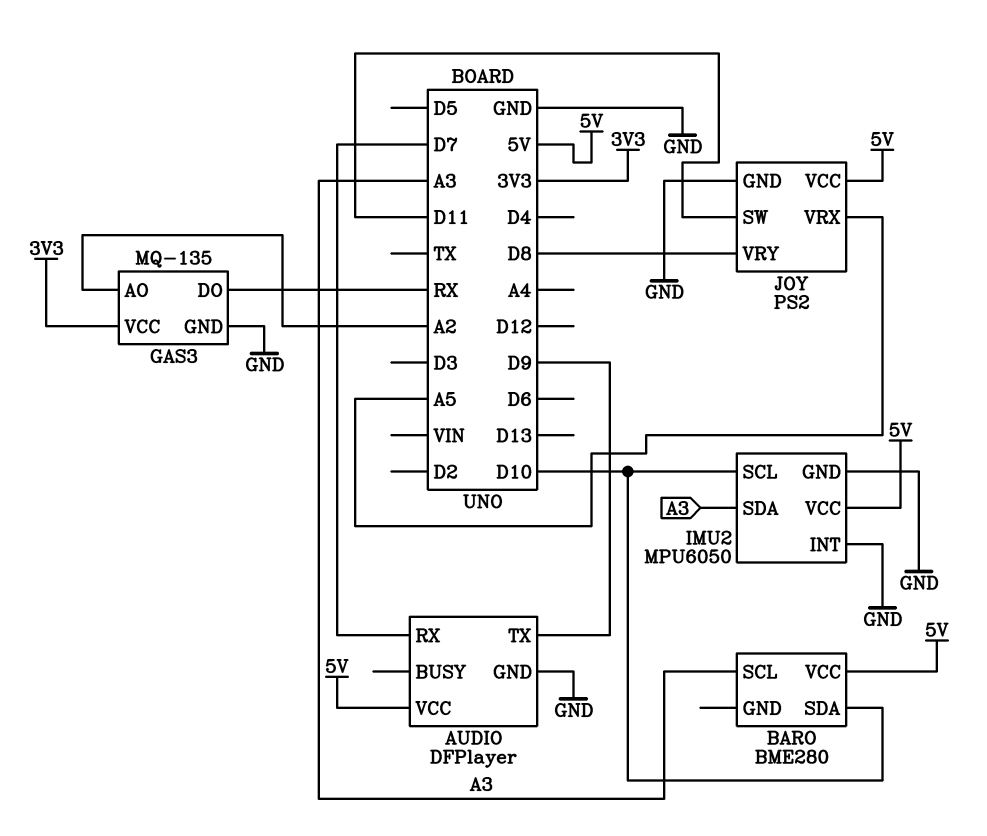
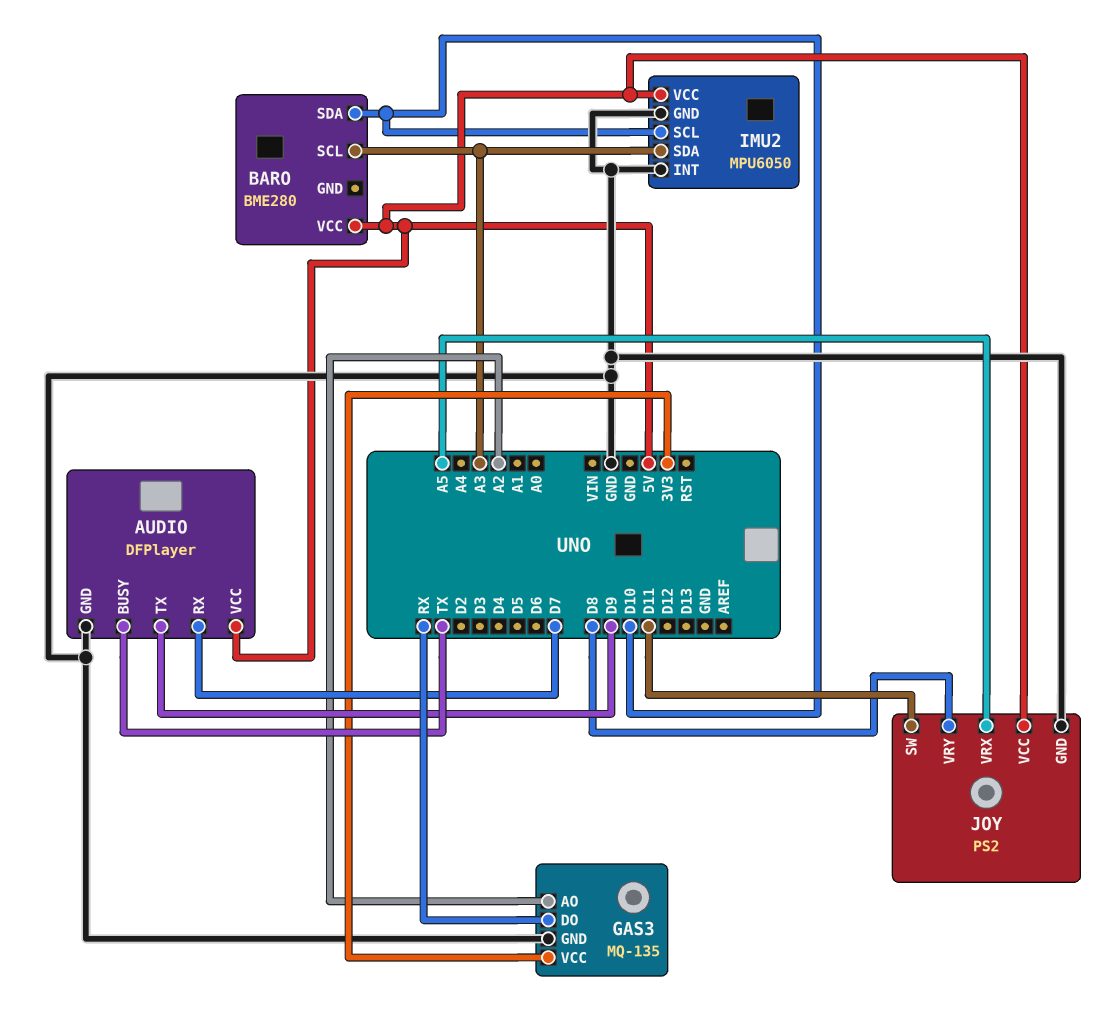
AUDIO pin BUSY: none -> TX

